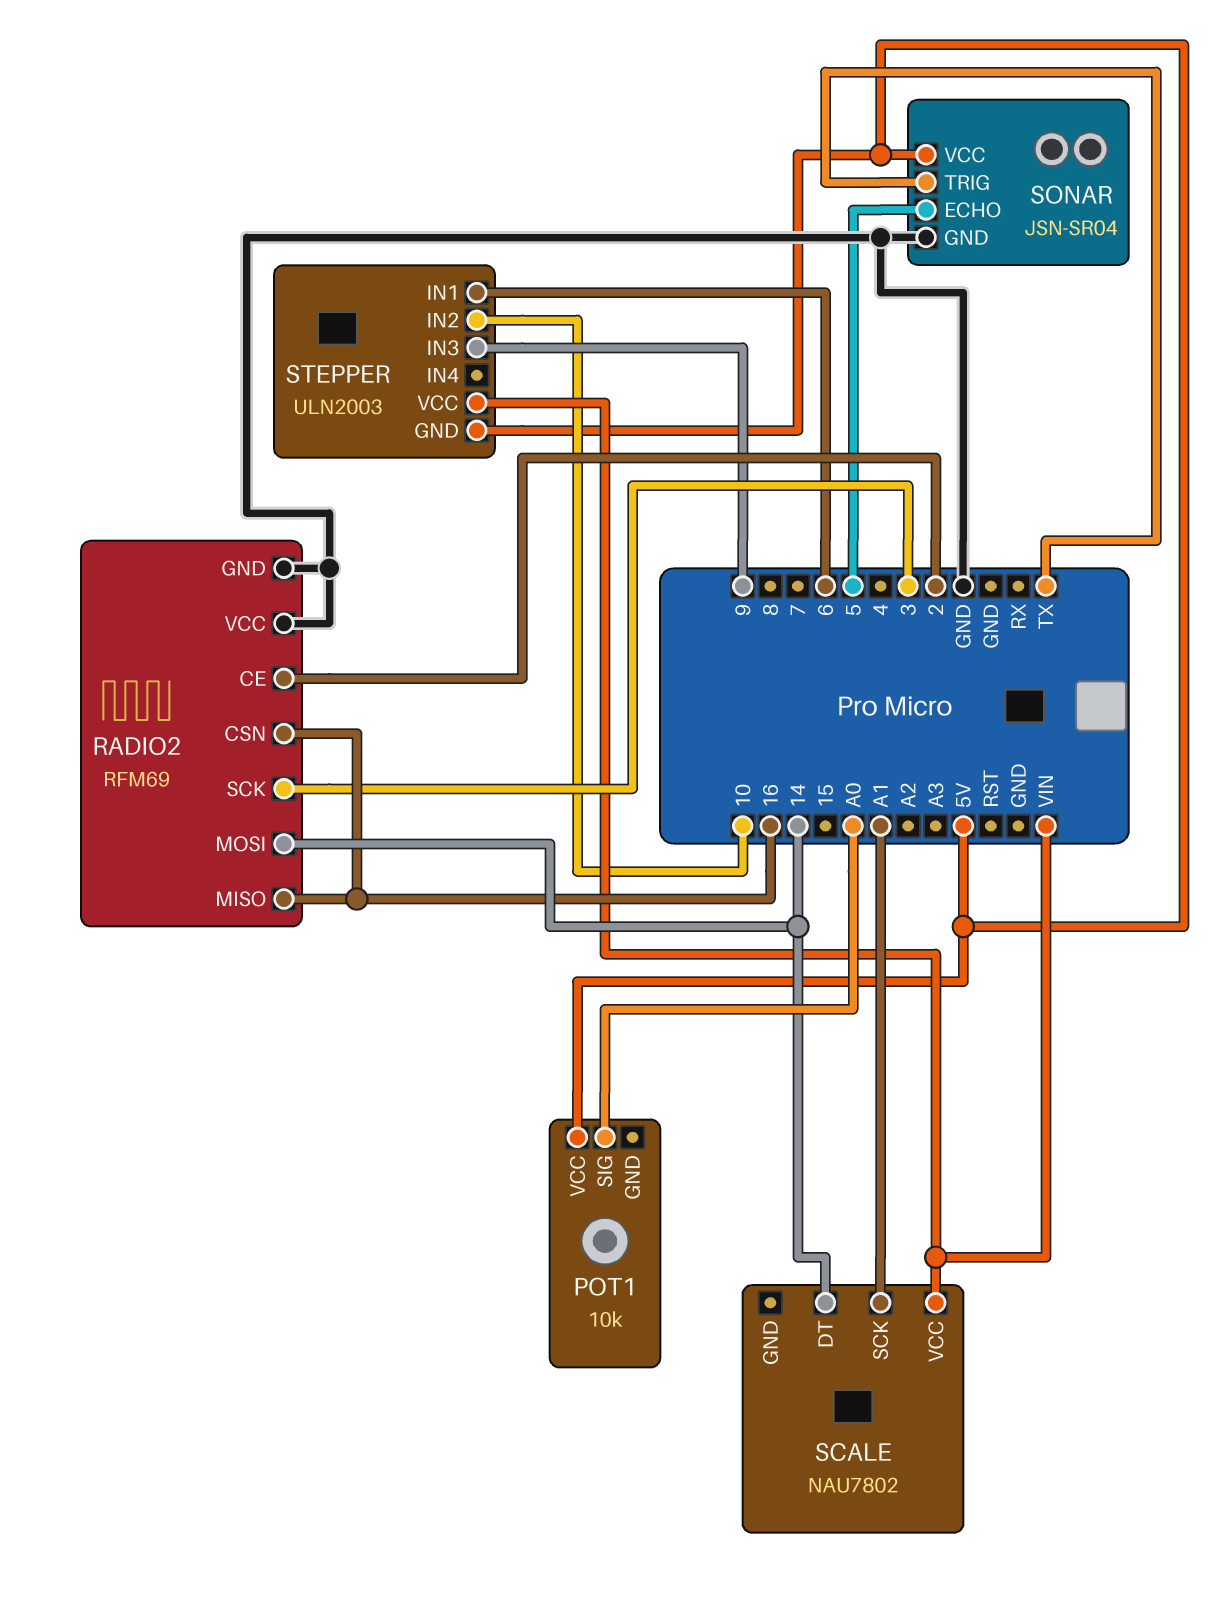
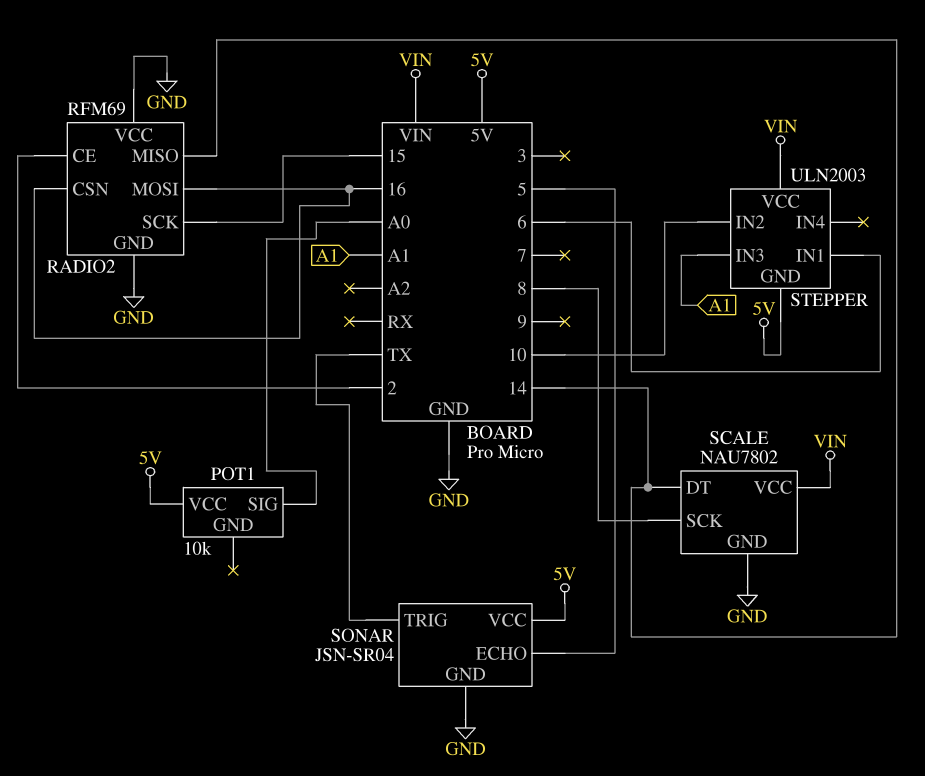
RADIO2 pin MISO: 16 -> 14
RADIO2 pin MOSI: 14 -> 16
RADIO2 pin SCK: 3 -> 15
SCALE pin GND: none -> GND
SCALE pin SCK: A1 -> 8
STEPPER pin IN3: 9 -> A1

